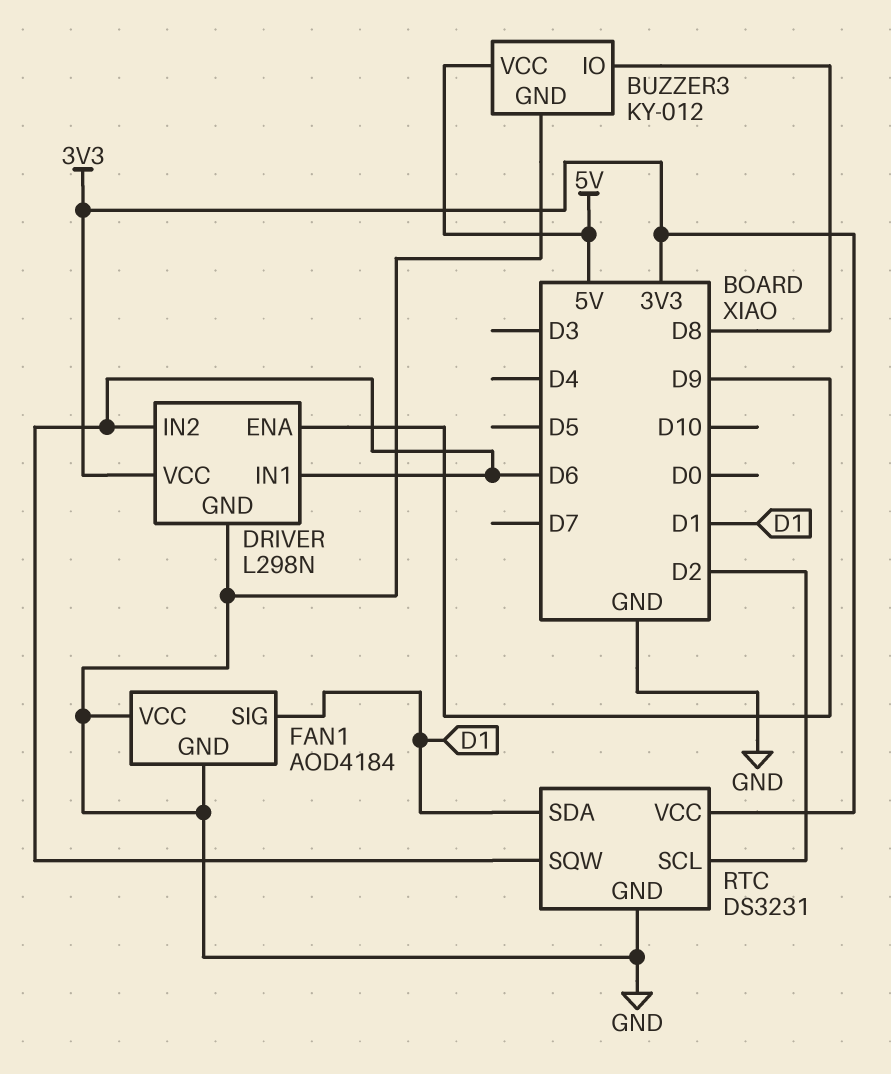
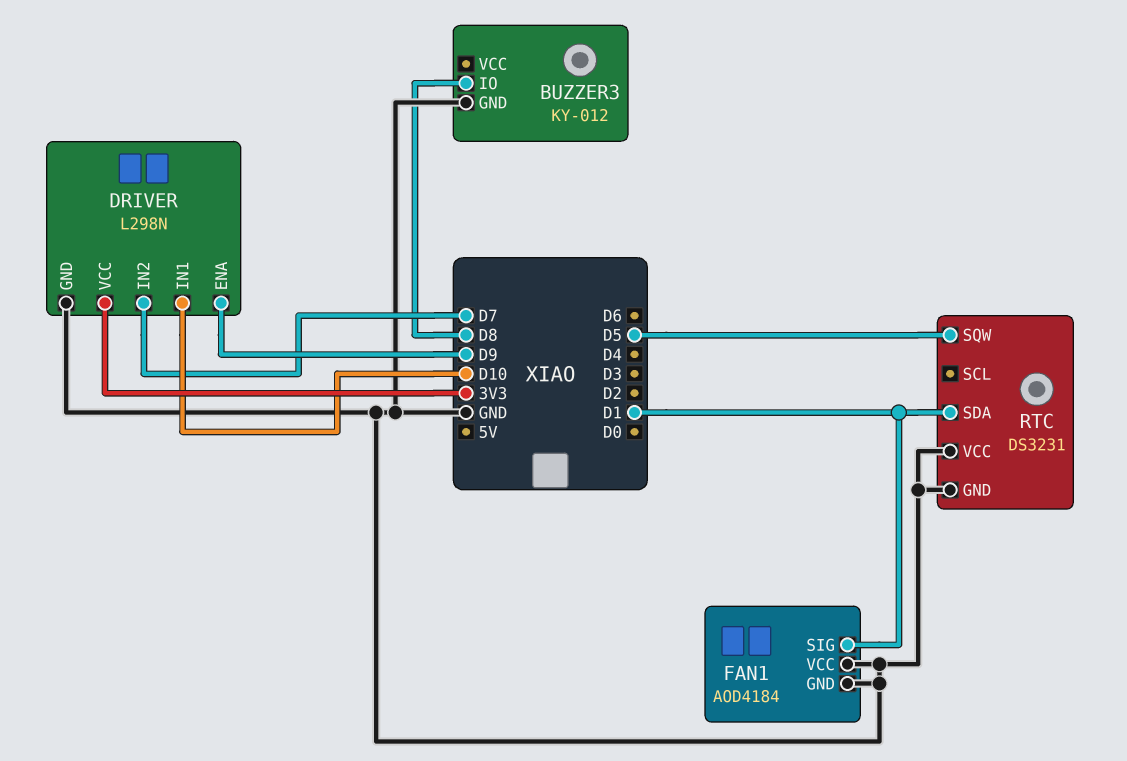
BUZZER3 pin VCC: 5V -> none
DRIVER pin IN1: D6 -> D10
DRIVER pin IN2: D6 -> D7
RTC pin SCL: D2 -> none
RTC pin SQW: D6 -> D5
RTC pin VCC: 3V3 -> GND

